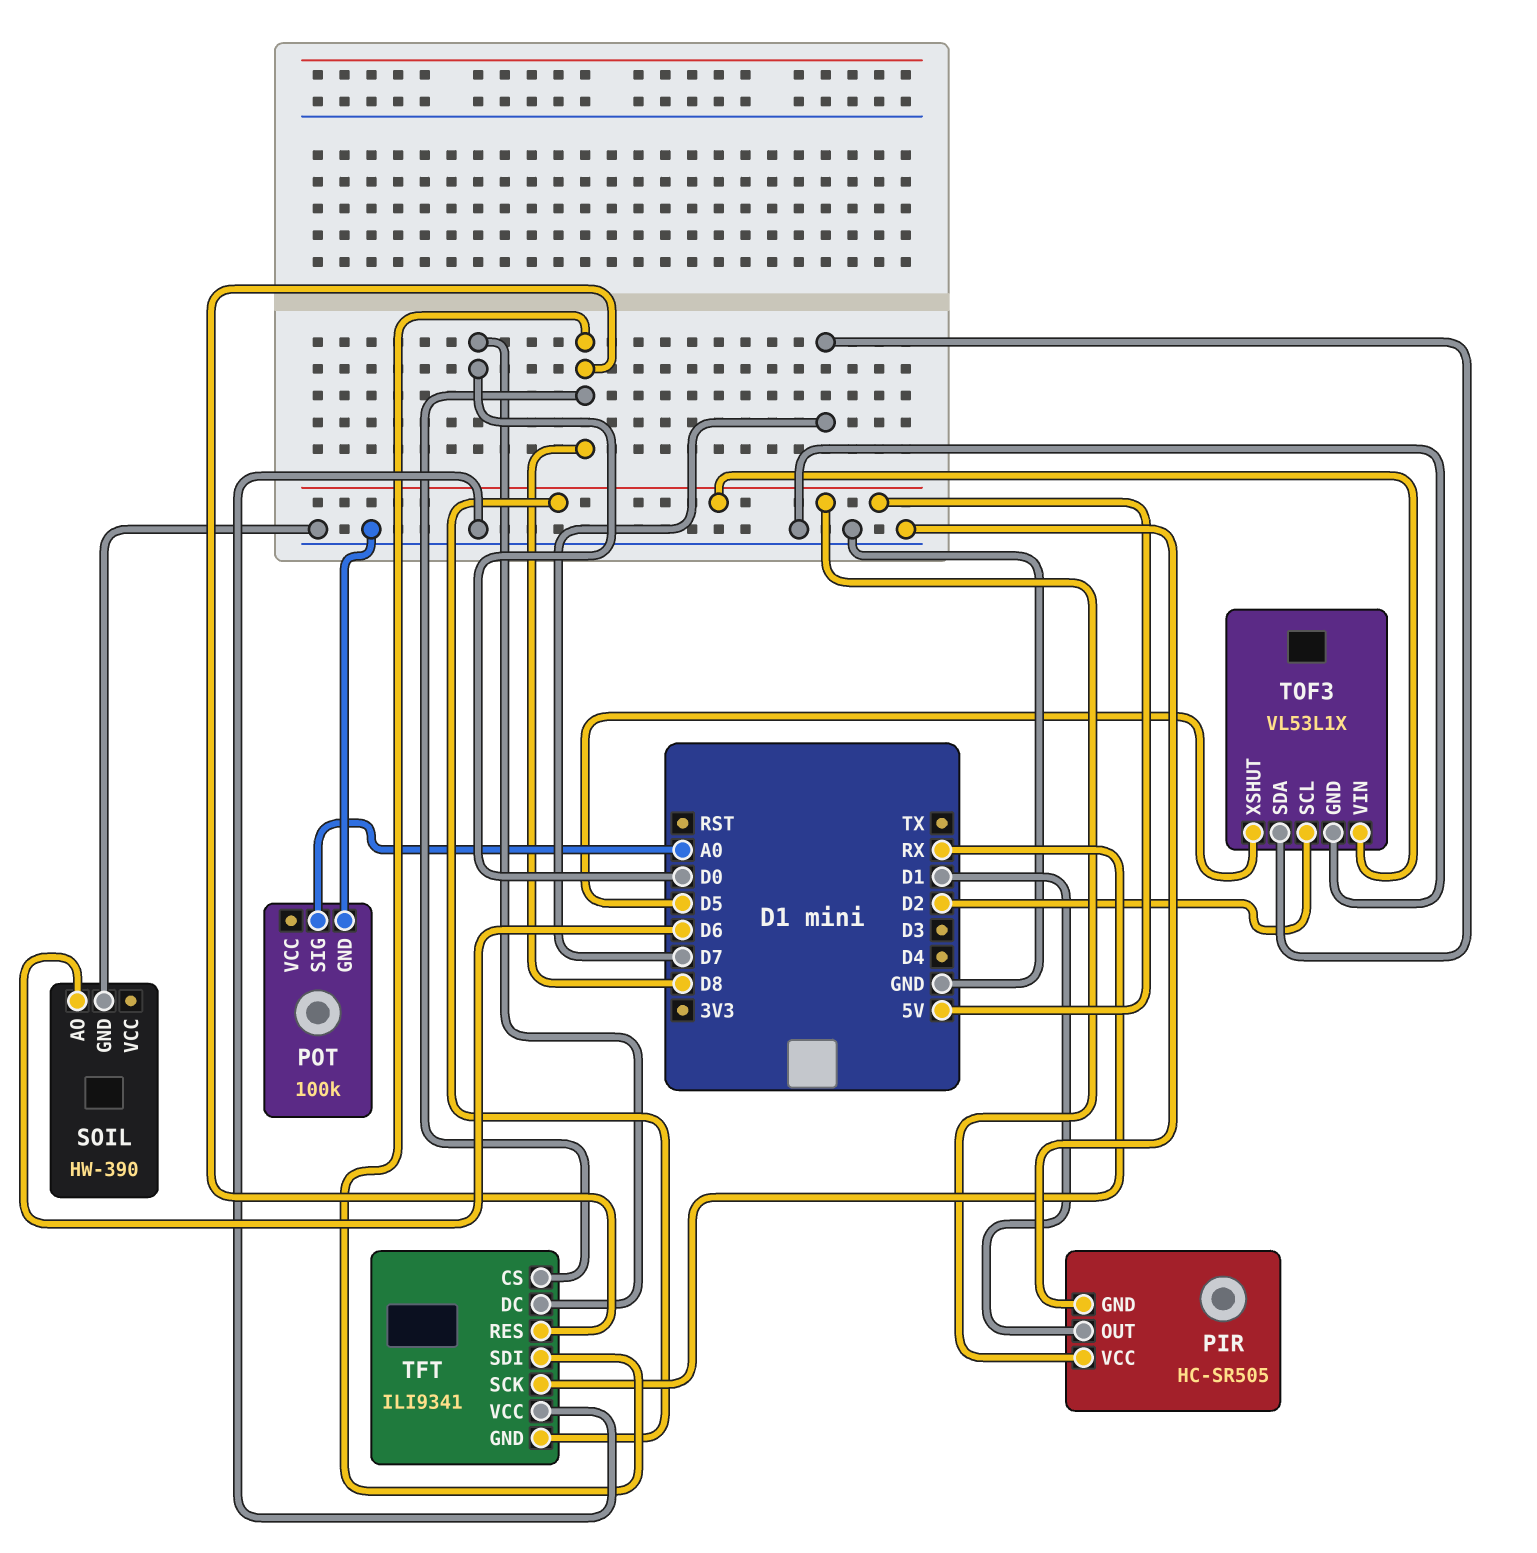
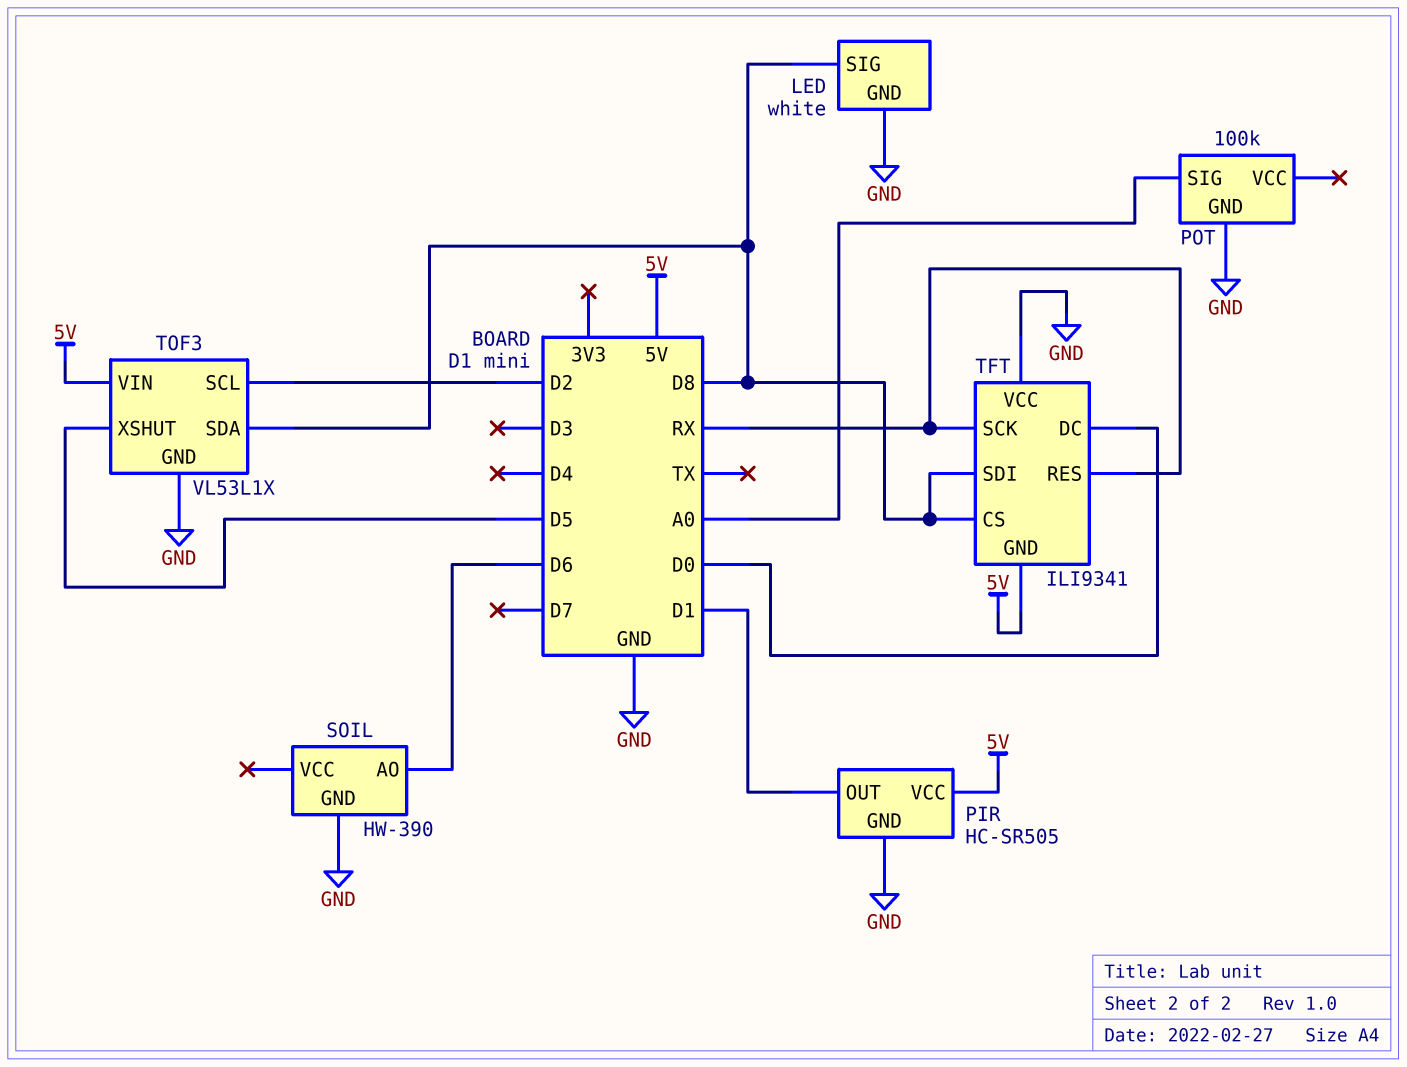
LED: none -> white
LED pin GND: none -> GND
LED pin SIG: none -> D8
TFT pin RES: D8 -> RX
TOF3 pin SDA: D7 -> D8

